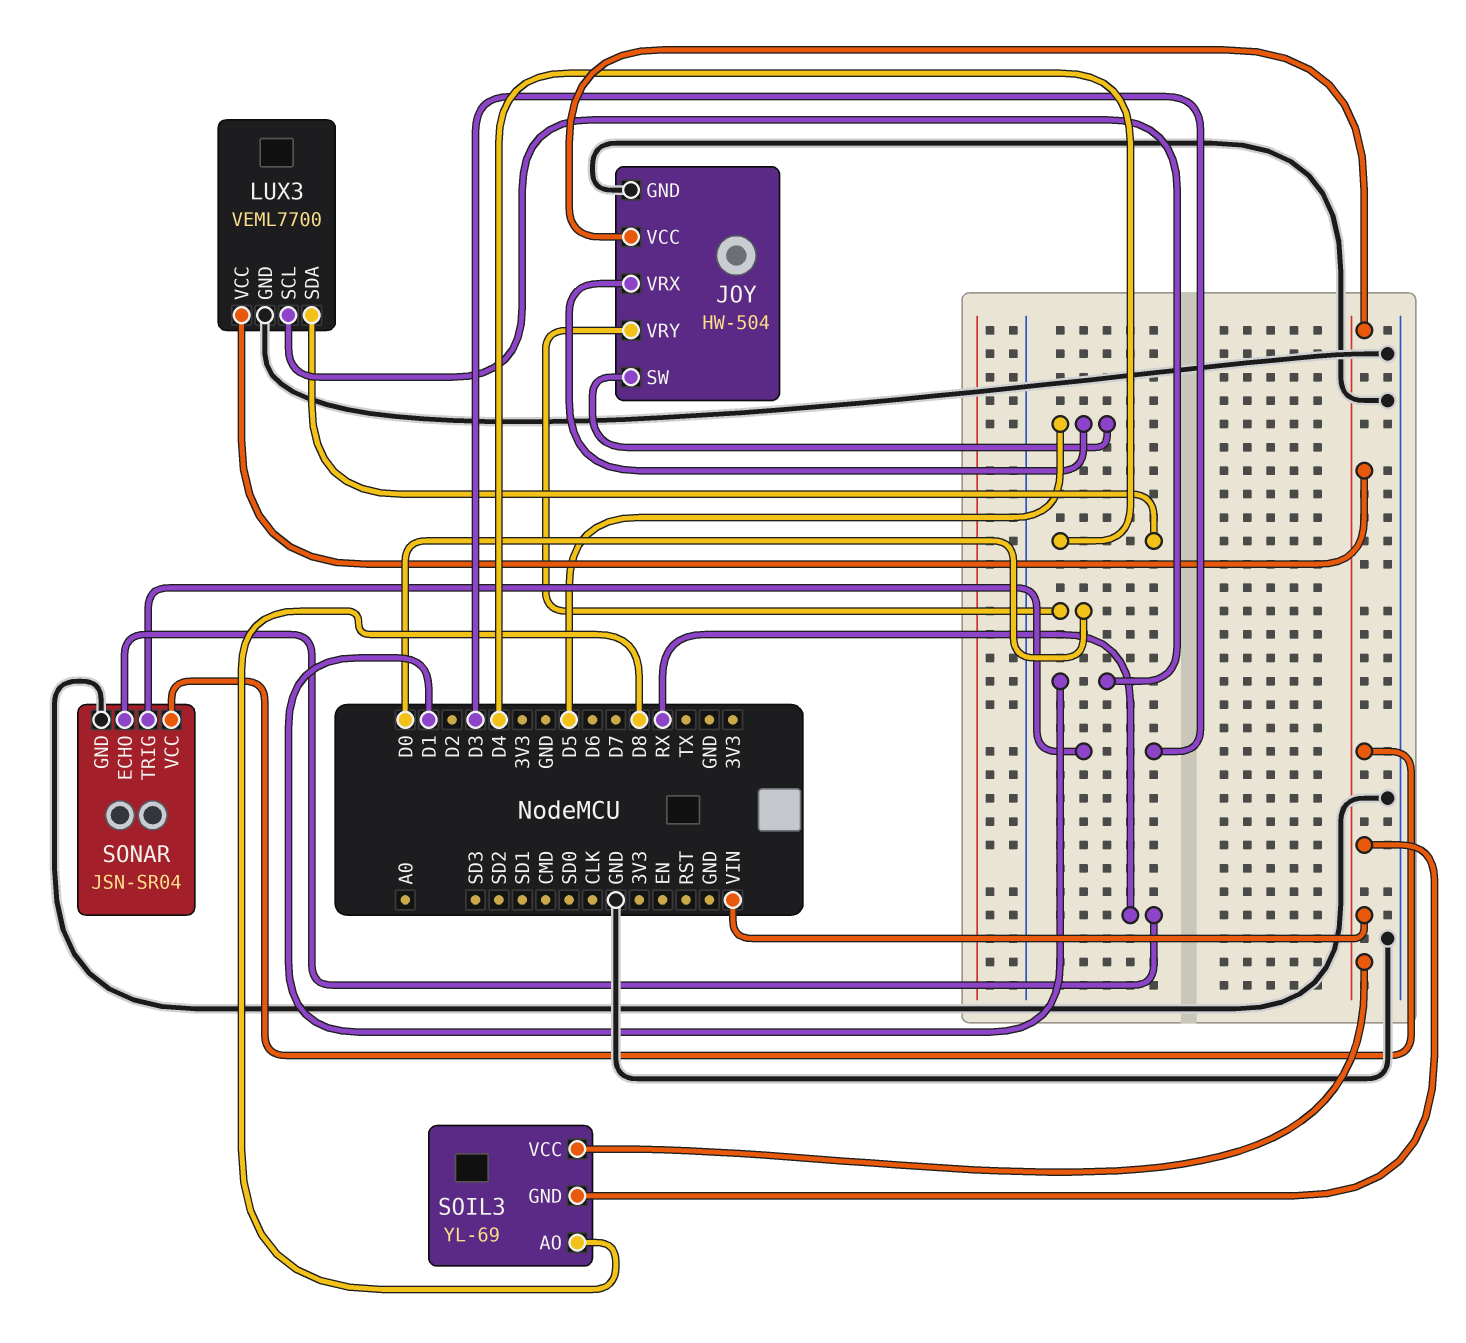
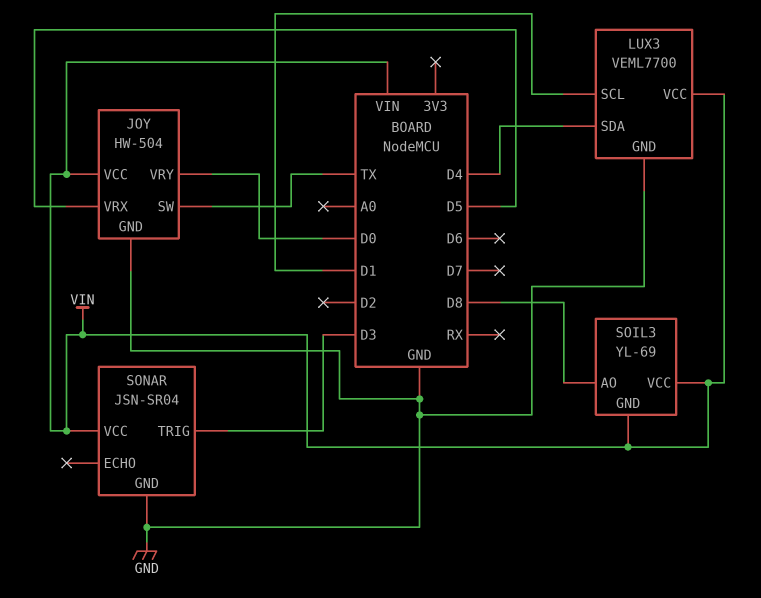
JOY pin SW: D5 -> TX
SONAR pin ECHO: RX -> none

